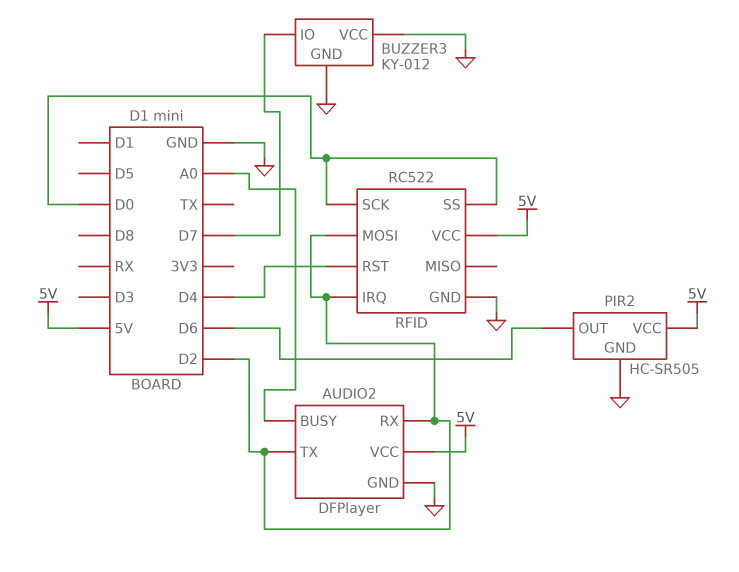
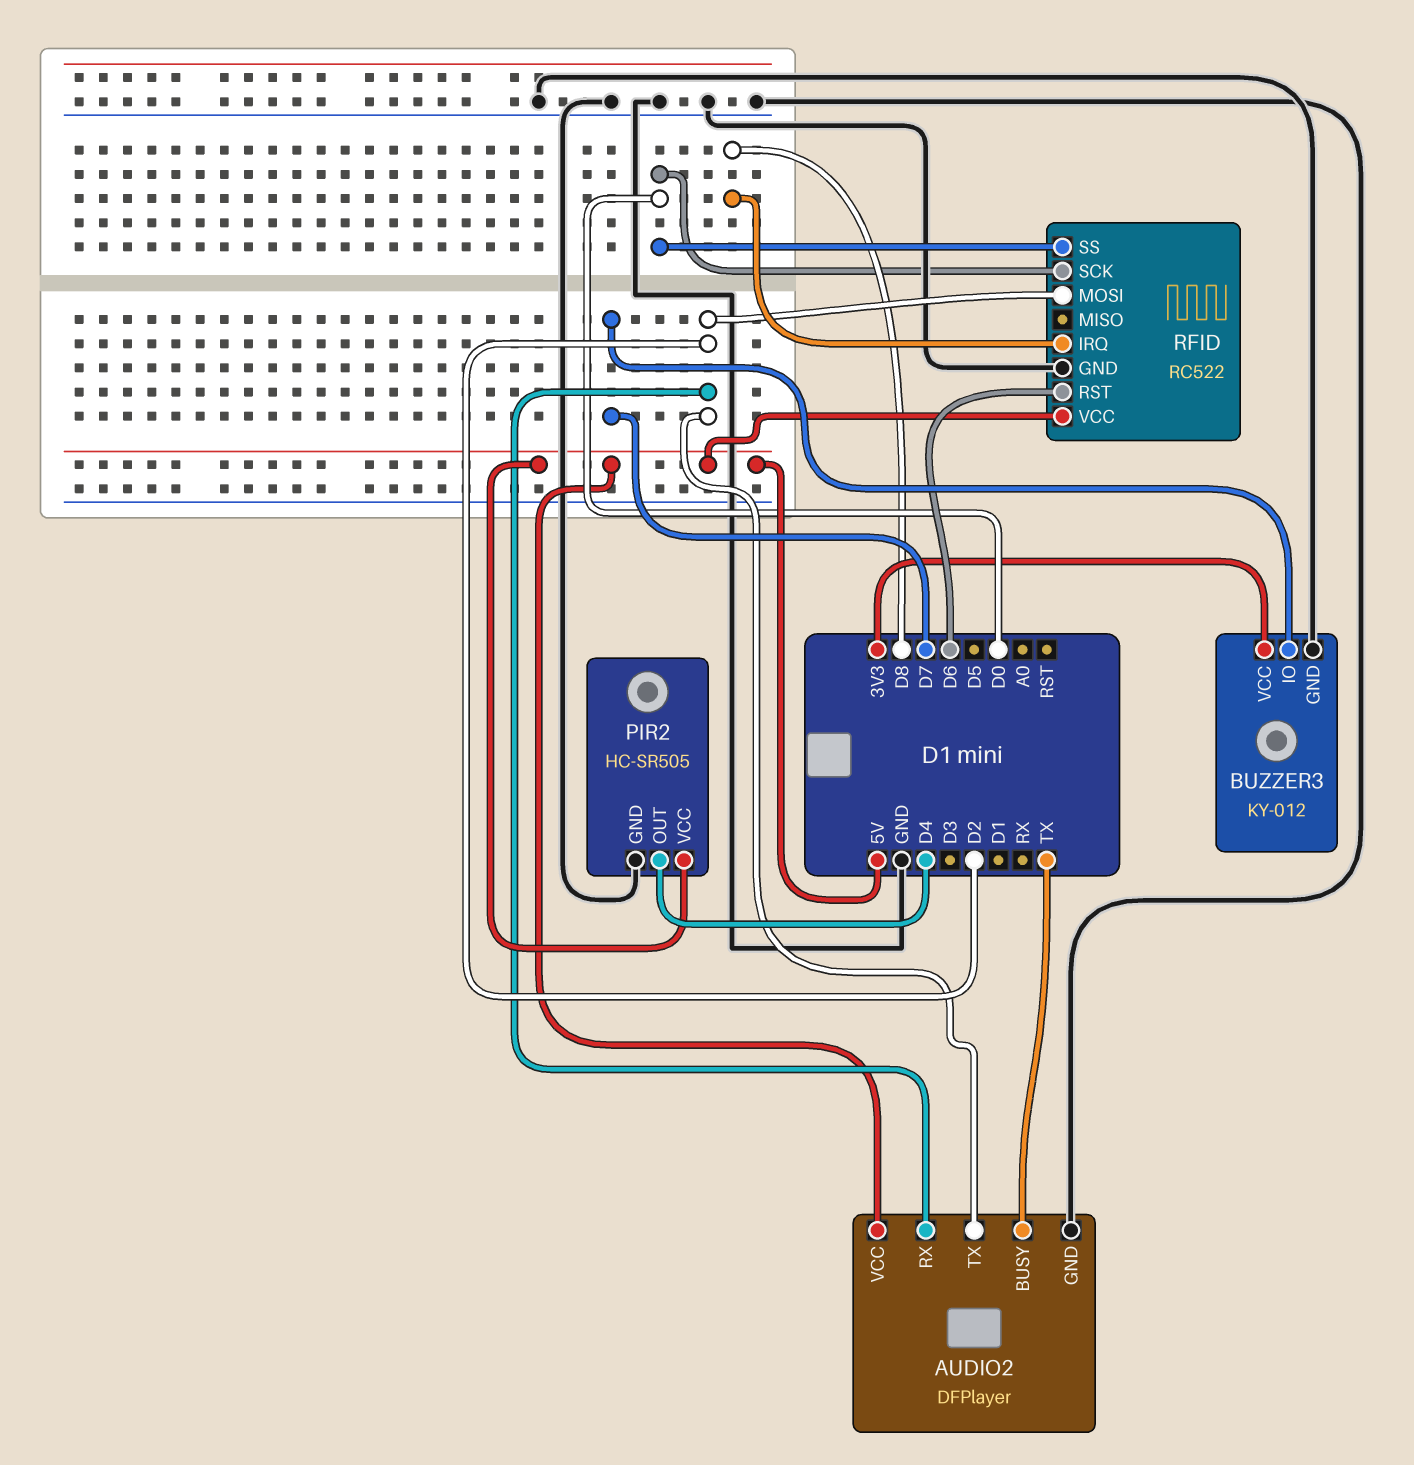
AUDIO2 pin BUSY: A0 -> TX
BUZZER3 pin VCC: GND -> 3V3
PIR2 pin OUT: D6 -> D4
RFID pin IRQ: D2 -> D8
RFID pin RST: D4 -> D6

